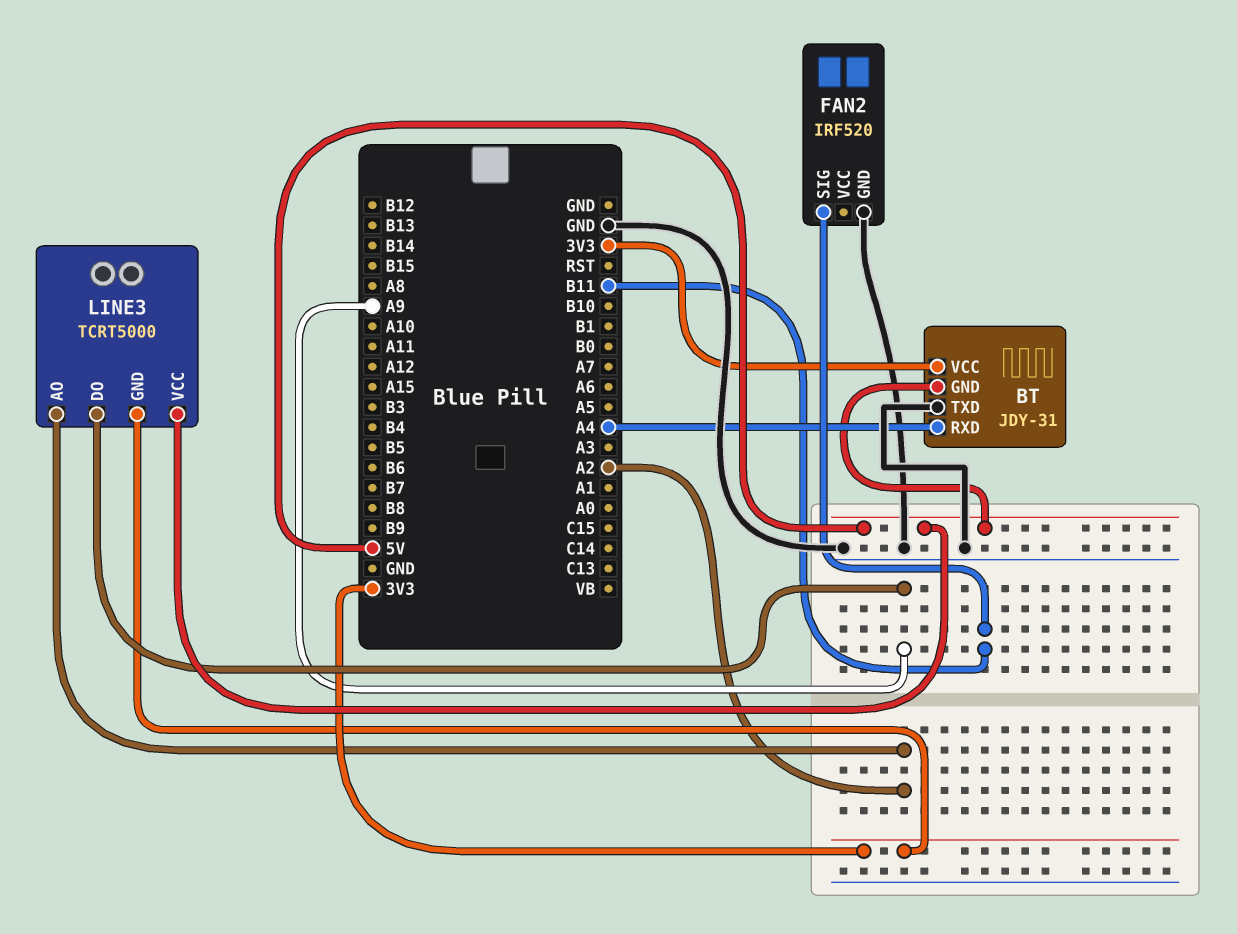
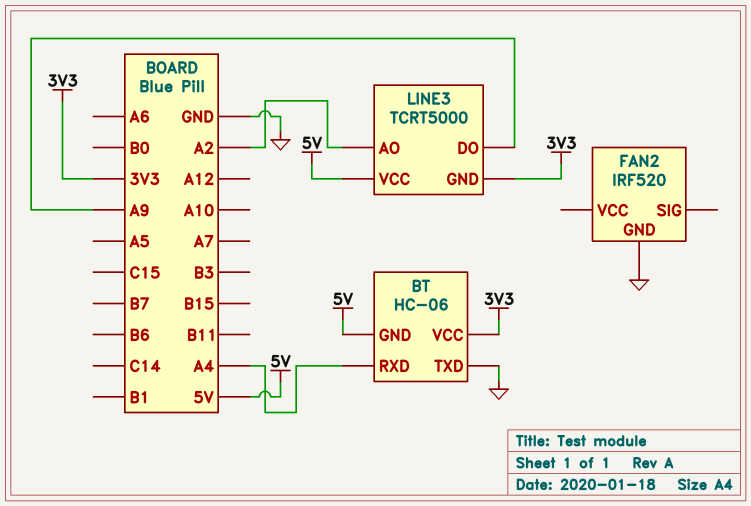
BT: JDY-31 -> HC-06
FAN2 pin SIG: B11 -> none

